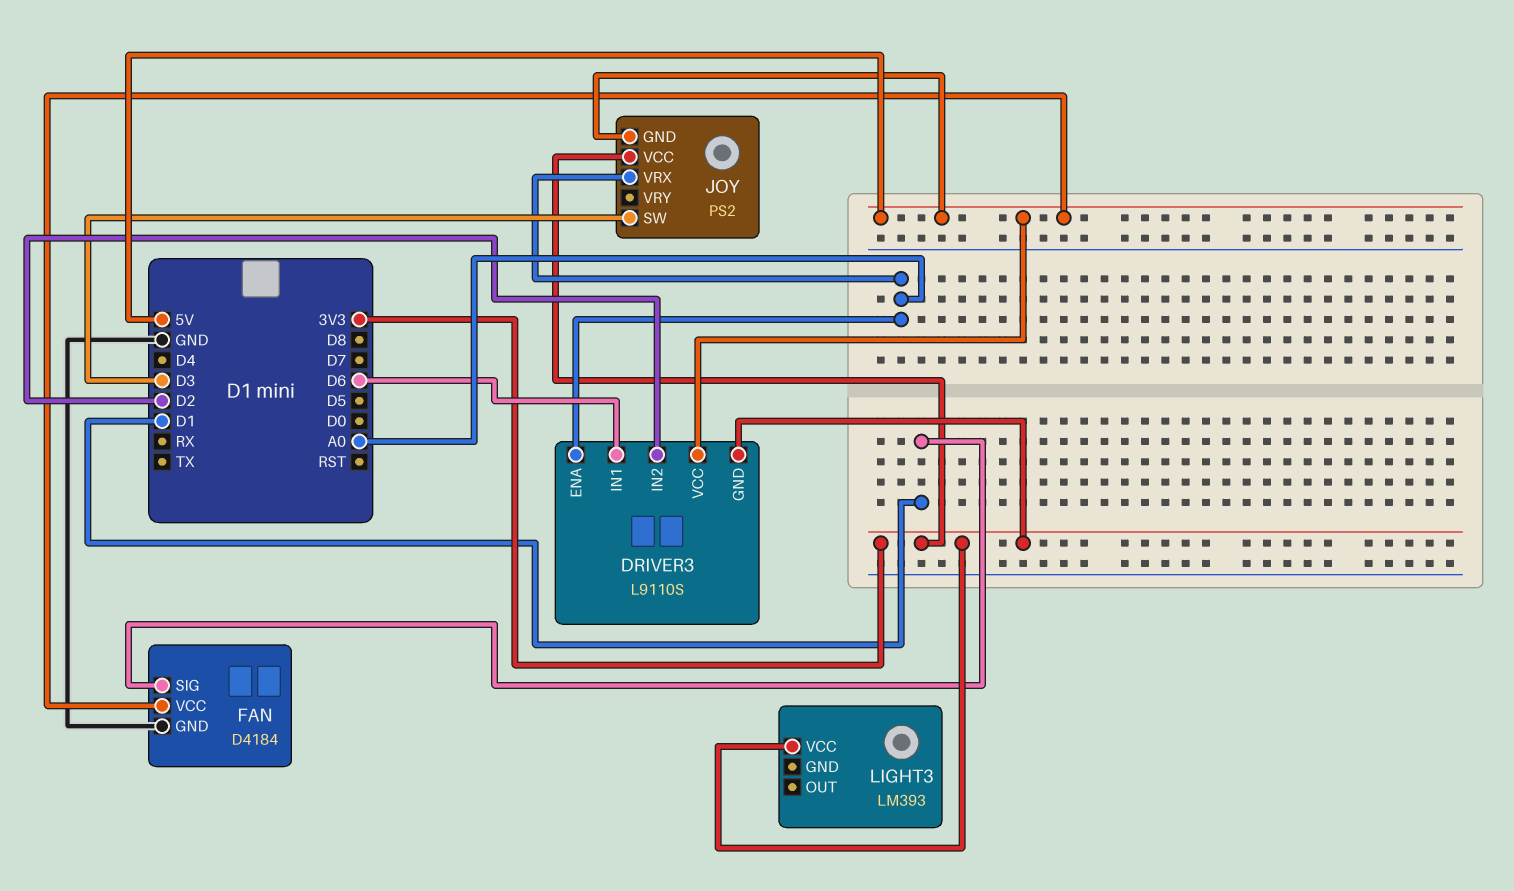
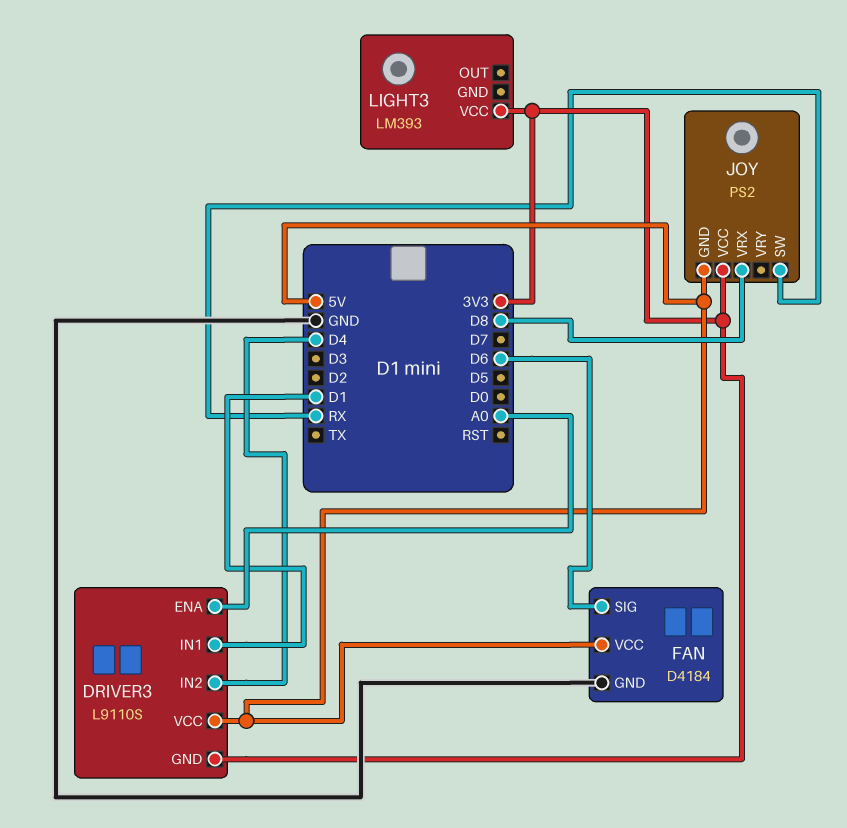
DRIVER3 pin IN1: D6 -> D1
DRIVER3 pin IN2: D2 -> D4
FAN pin SIG: D1 -> D6
JOY pin SW: D3 -> RX
JOY pin VRX: A0 -> D8

